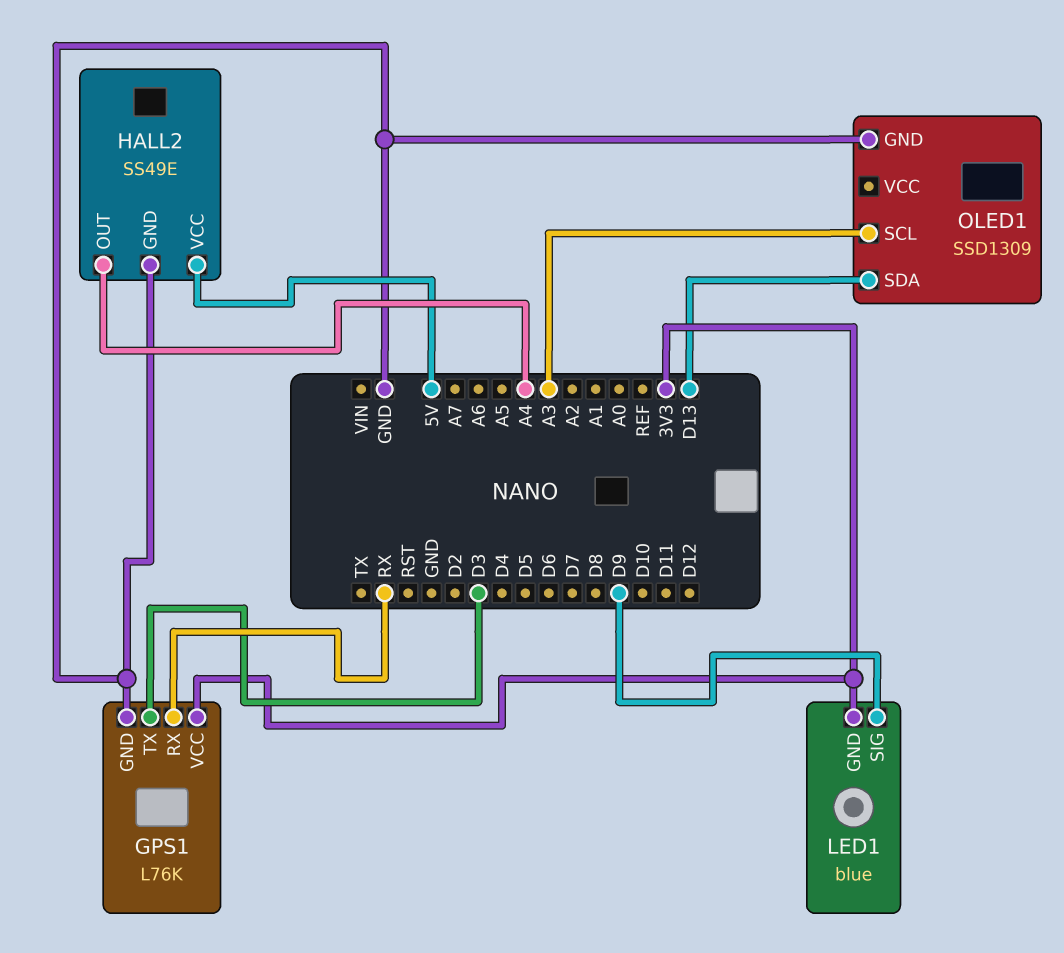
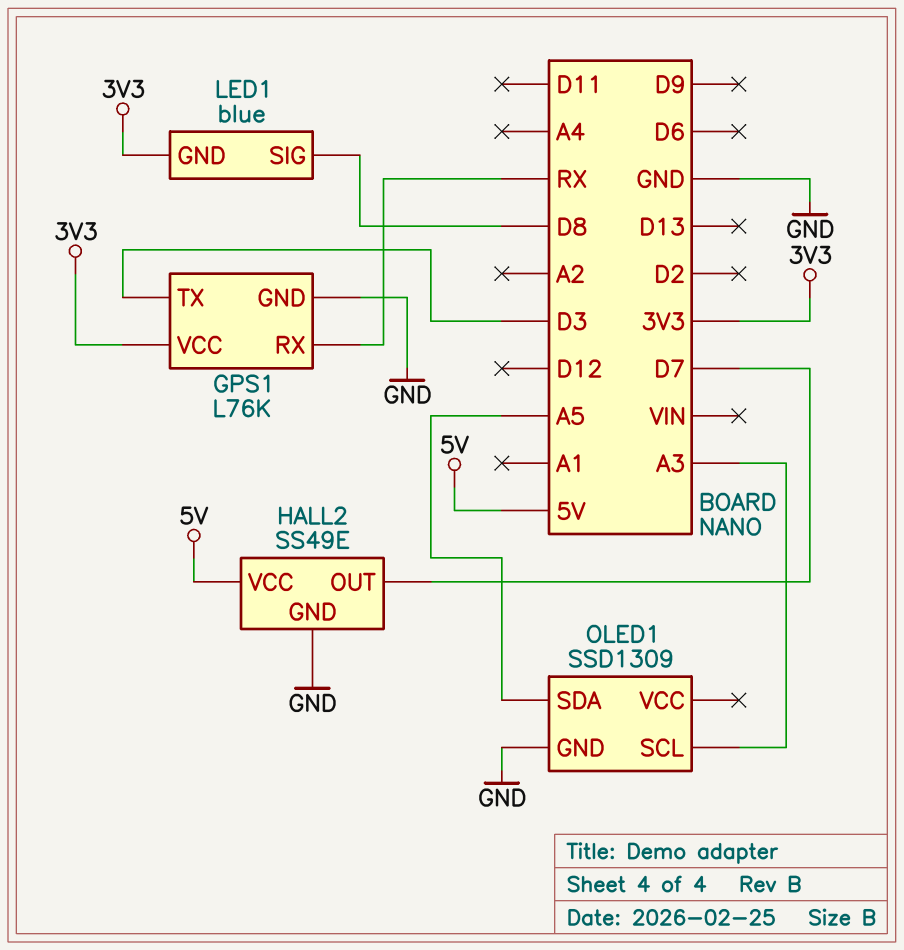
HALL2 pin OUT: A4 -> D7
LED1 pin SIG: D9 -> D8
OLED1 pin SDA: D13 -> A5

